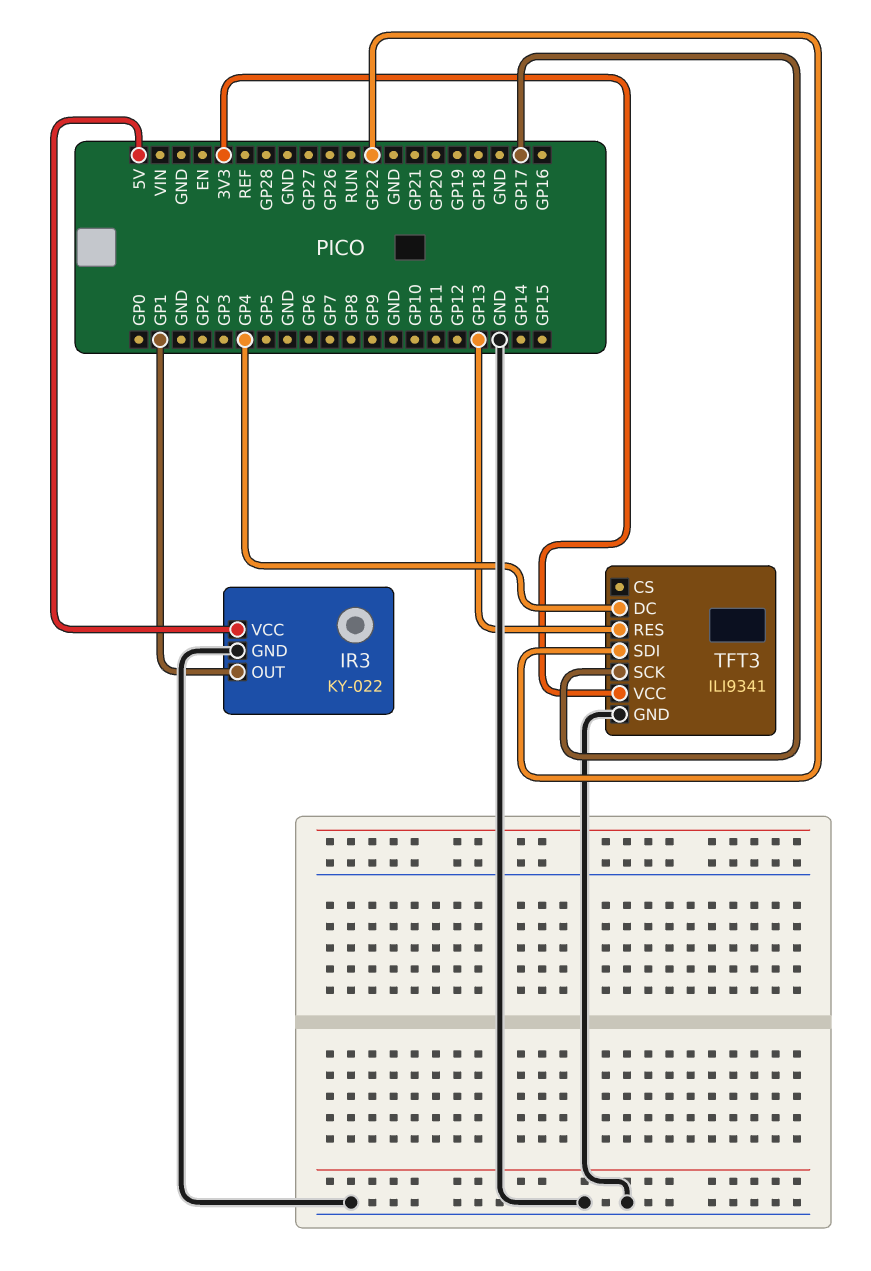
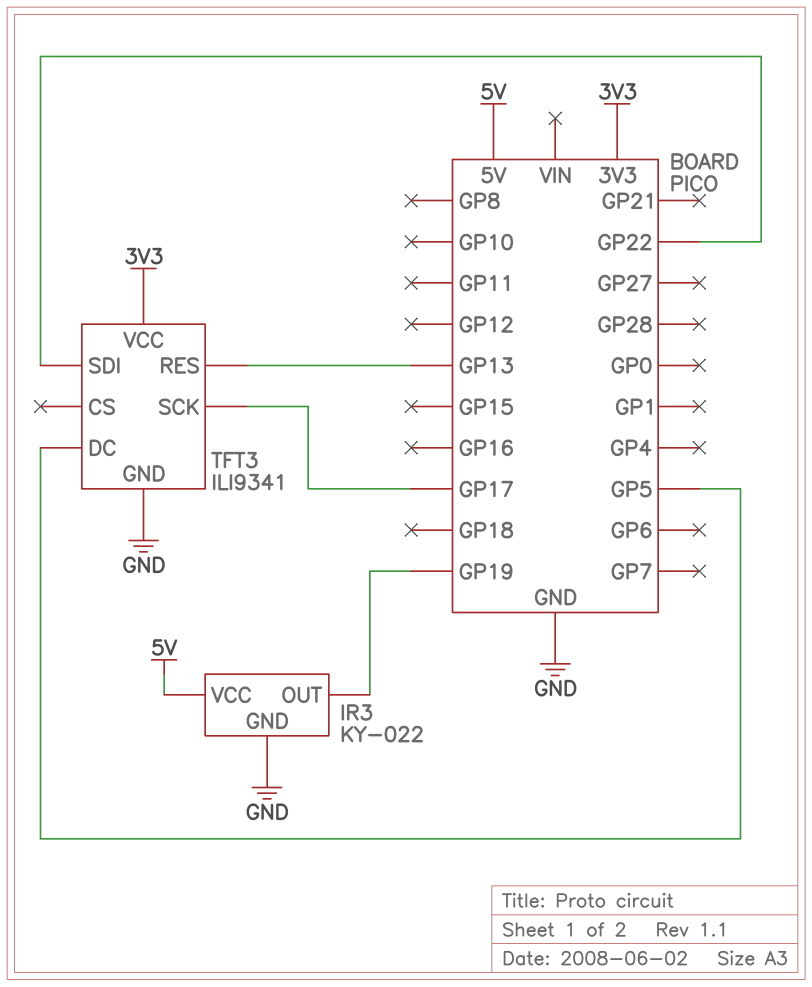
IR3 pin OUT: GP1 -> GP19
TFT3 pin DC: GP4 -> GP5

